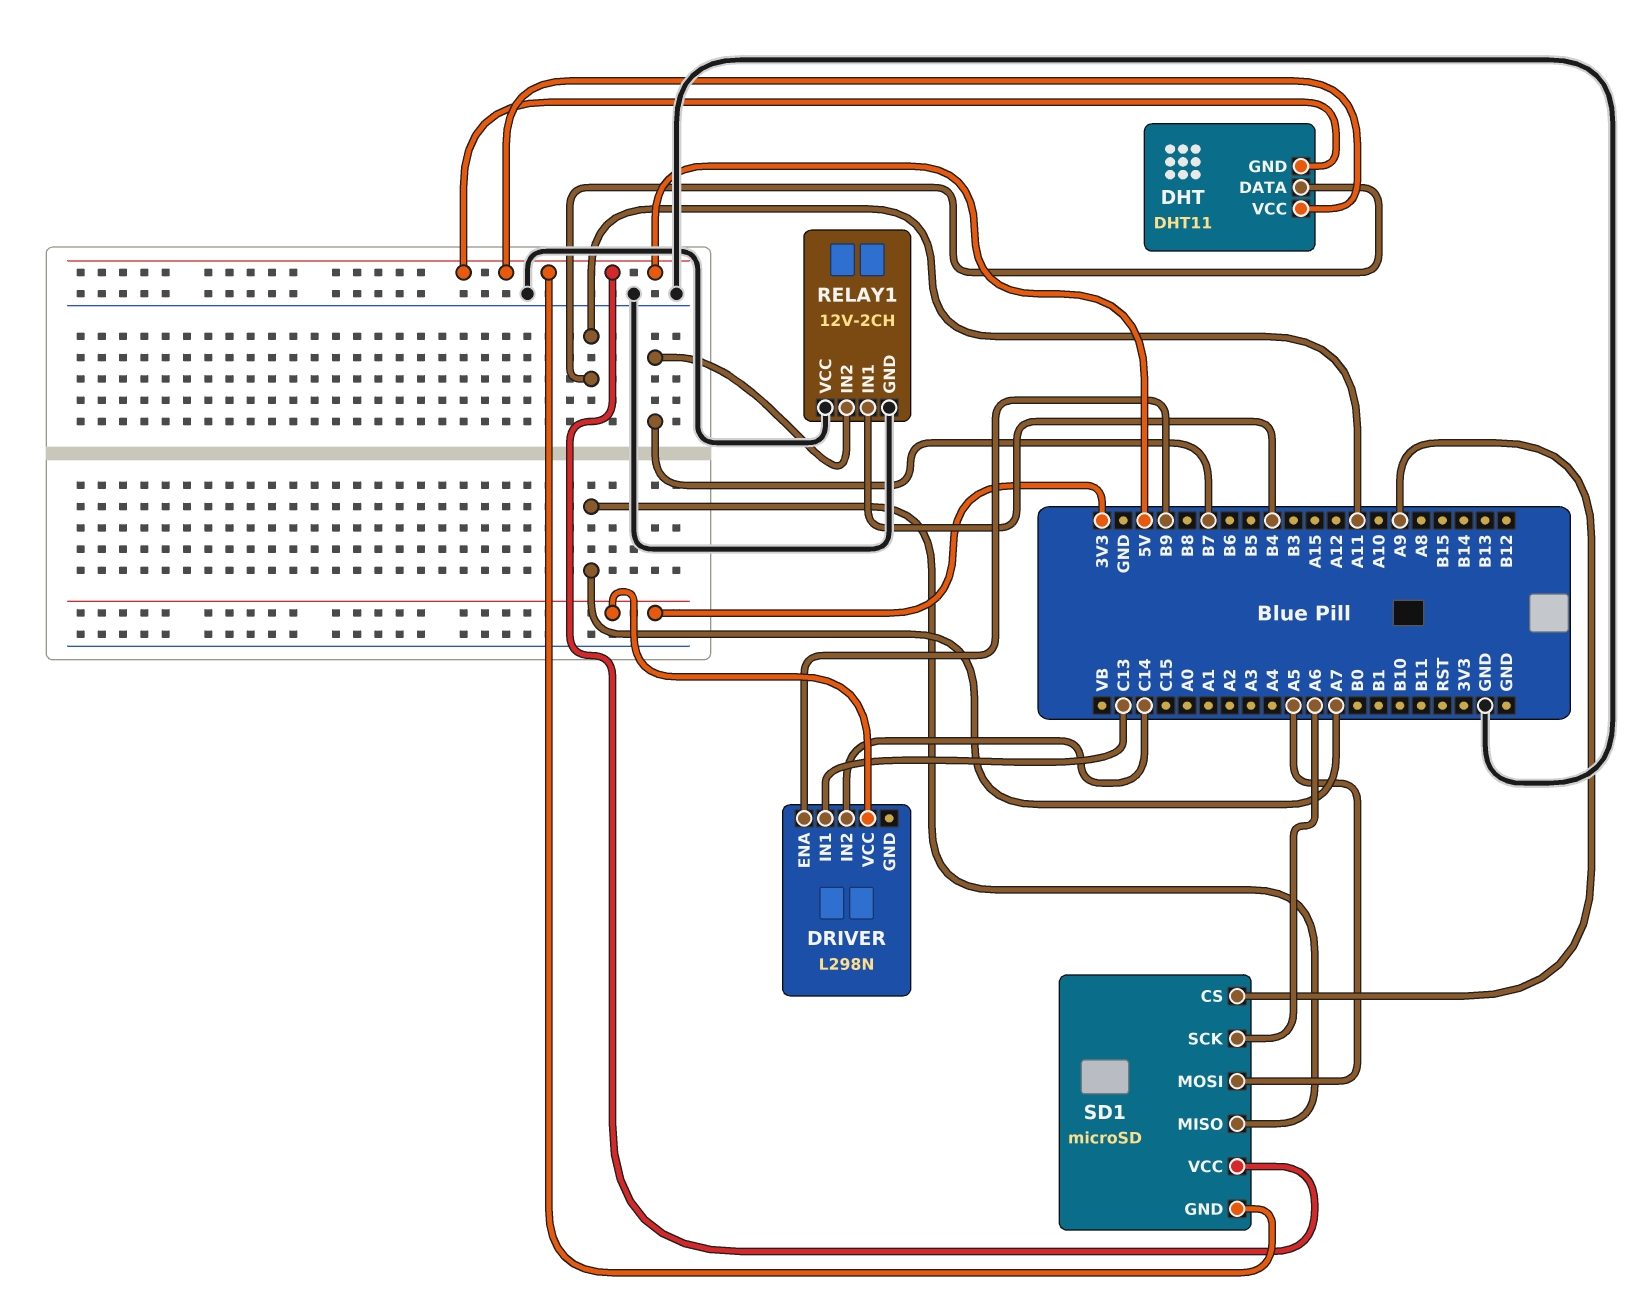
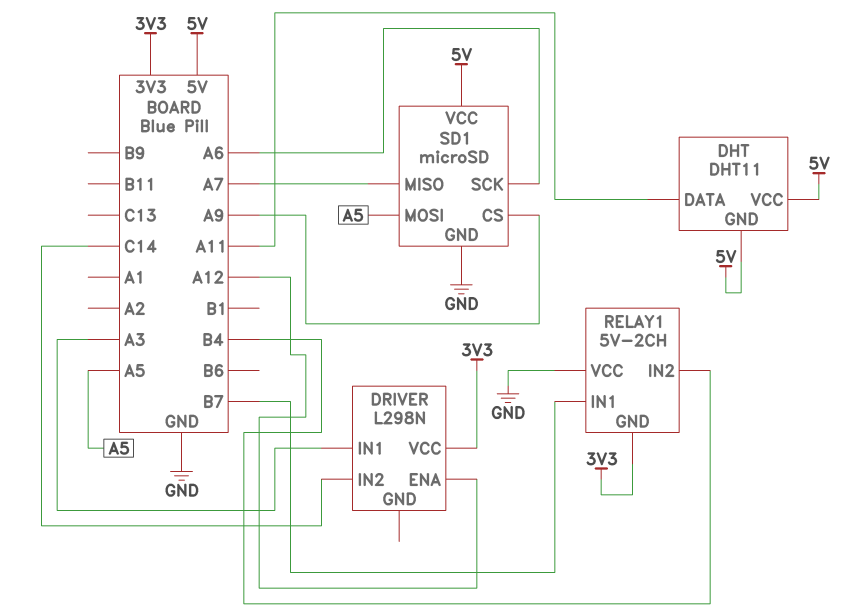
DRIVER pin ENA: B9 -> A12
DRIVER pin IN1: C13 -> A3
RELAY1: 12V-2CH -> 5V-2CH
RELAY1 pin GND: GND -> 3V3
RELAY1 pin IN1: B4 -> B7
RELAY1 pin IN2: B7 -> B4
SD1 pin GND: 5V -> GND

